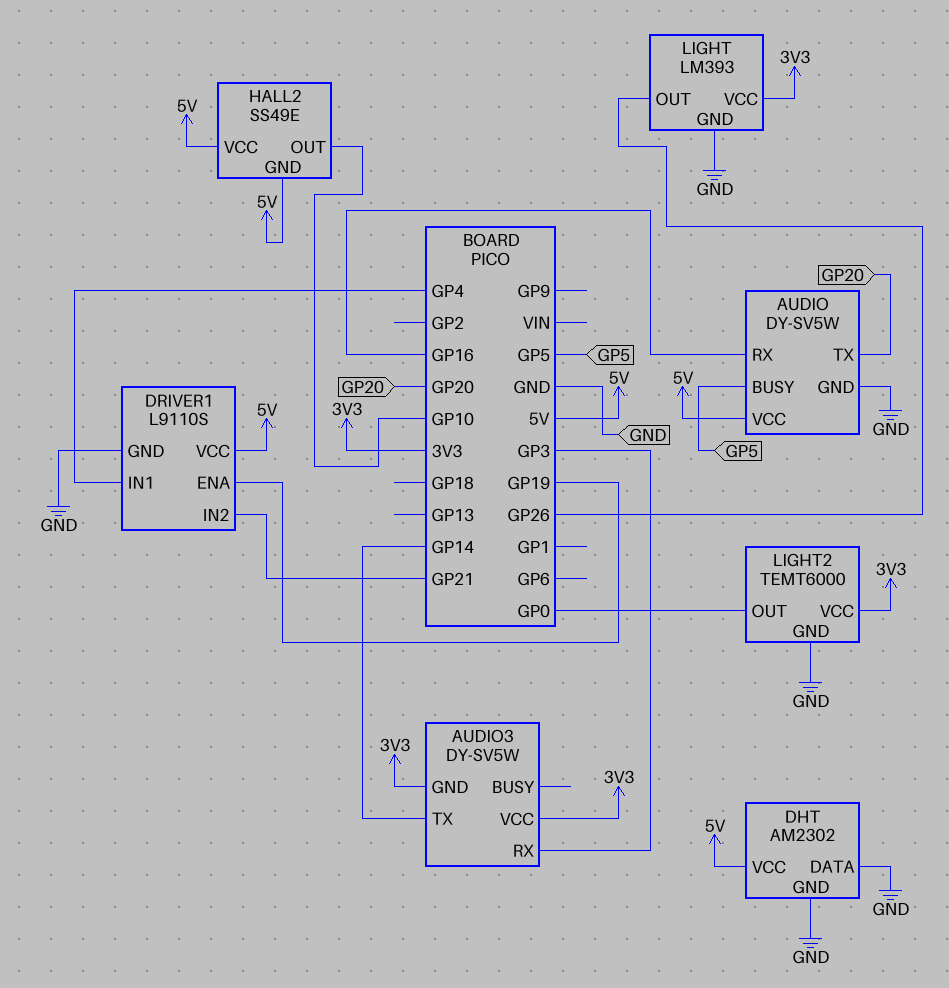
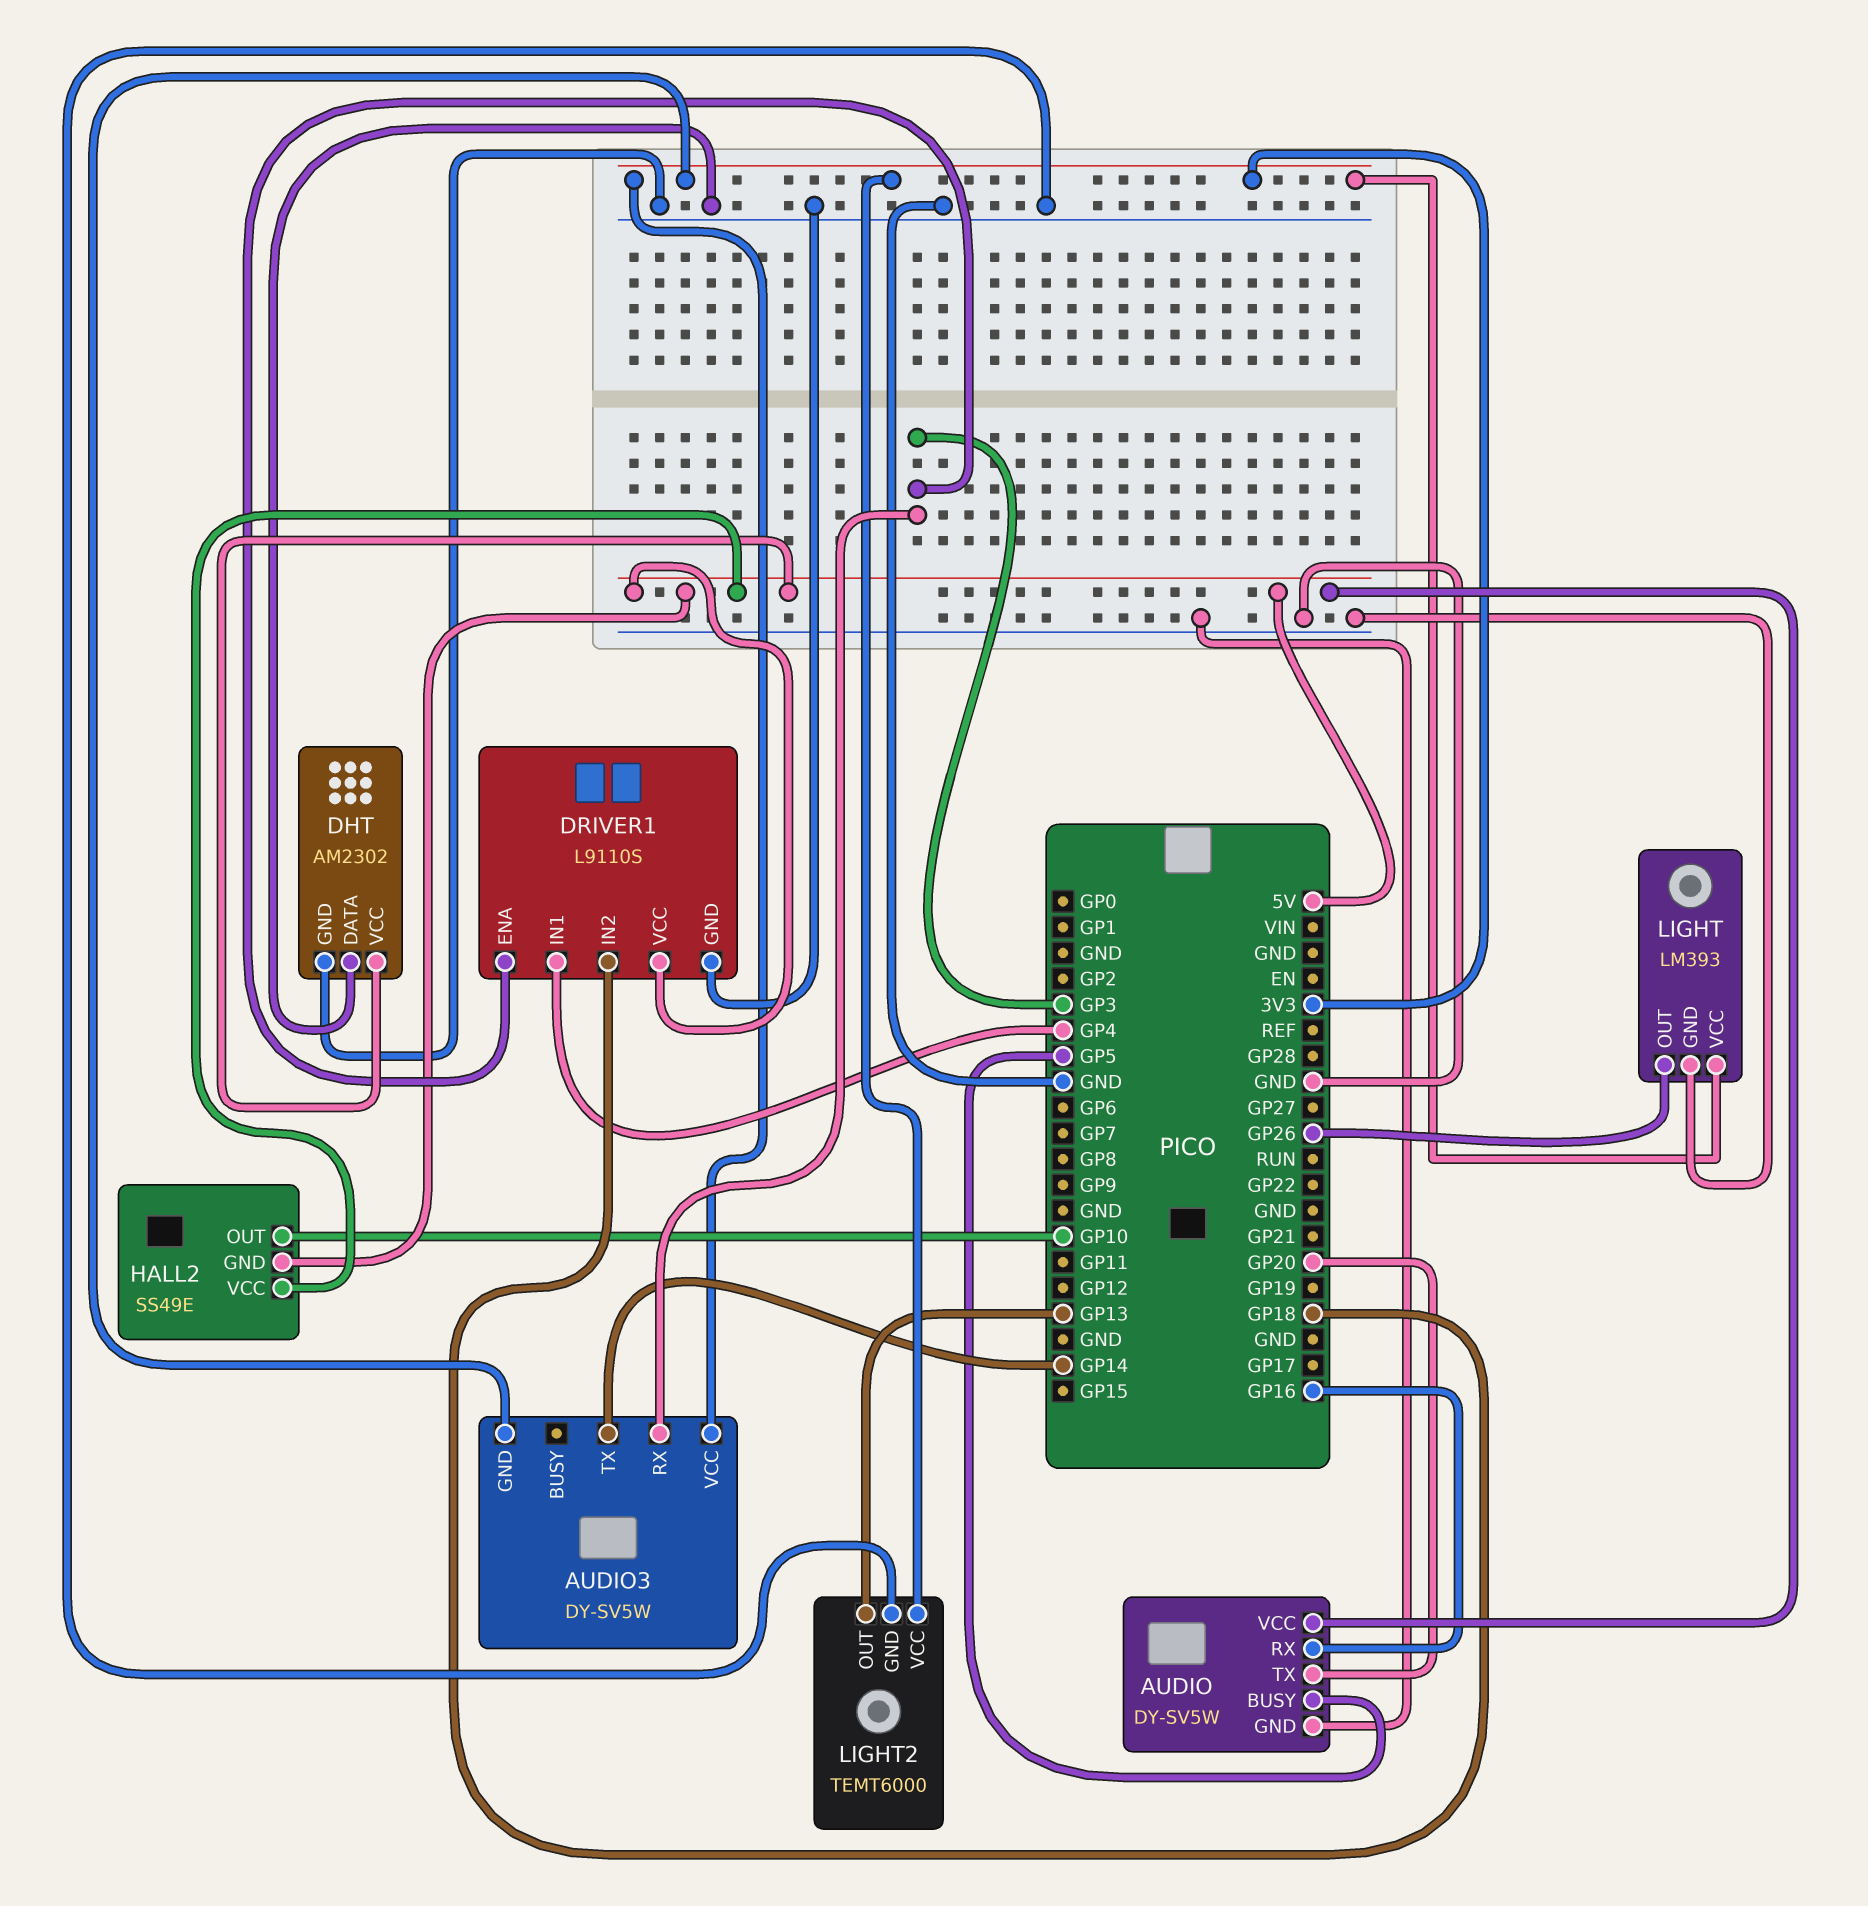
DRIVER1 pin ENA: GP19 -> GP3
DRIVER1 pin IN2: GP21 -> GP18
LIGHT2 pin OUT: GP0 -> GP13

